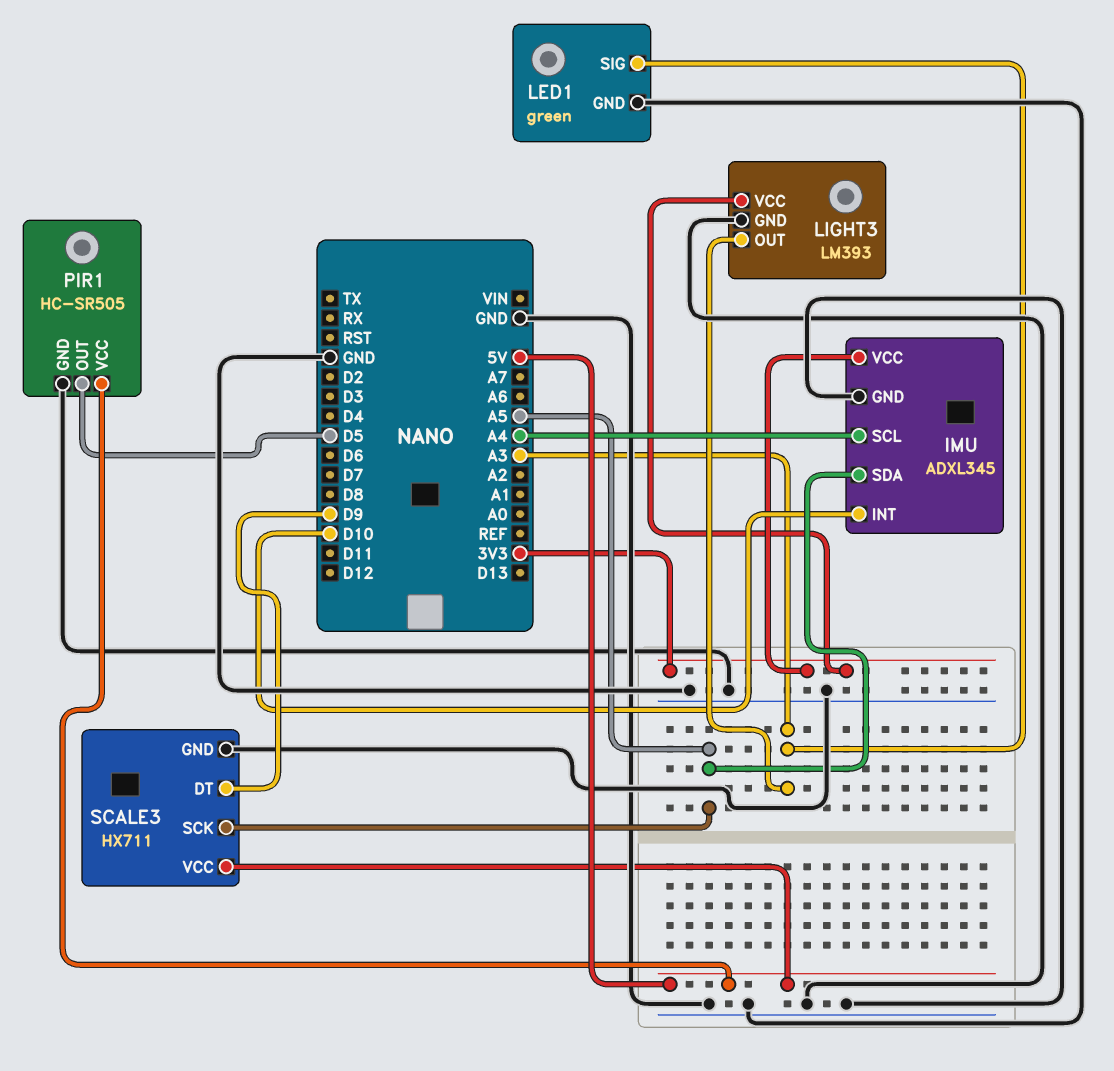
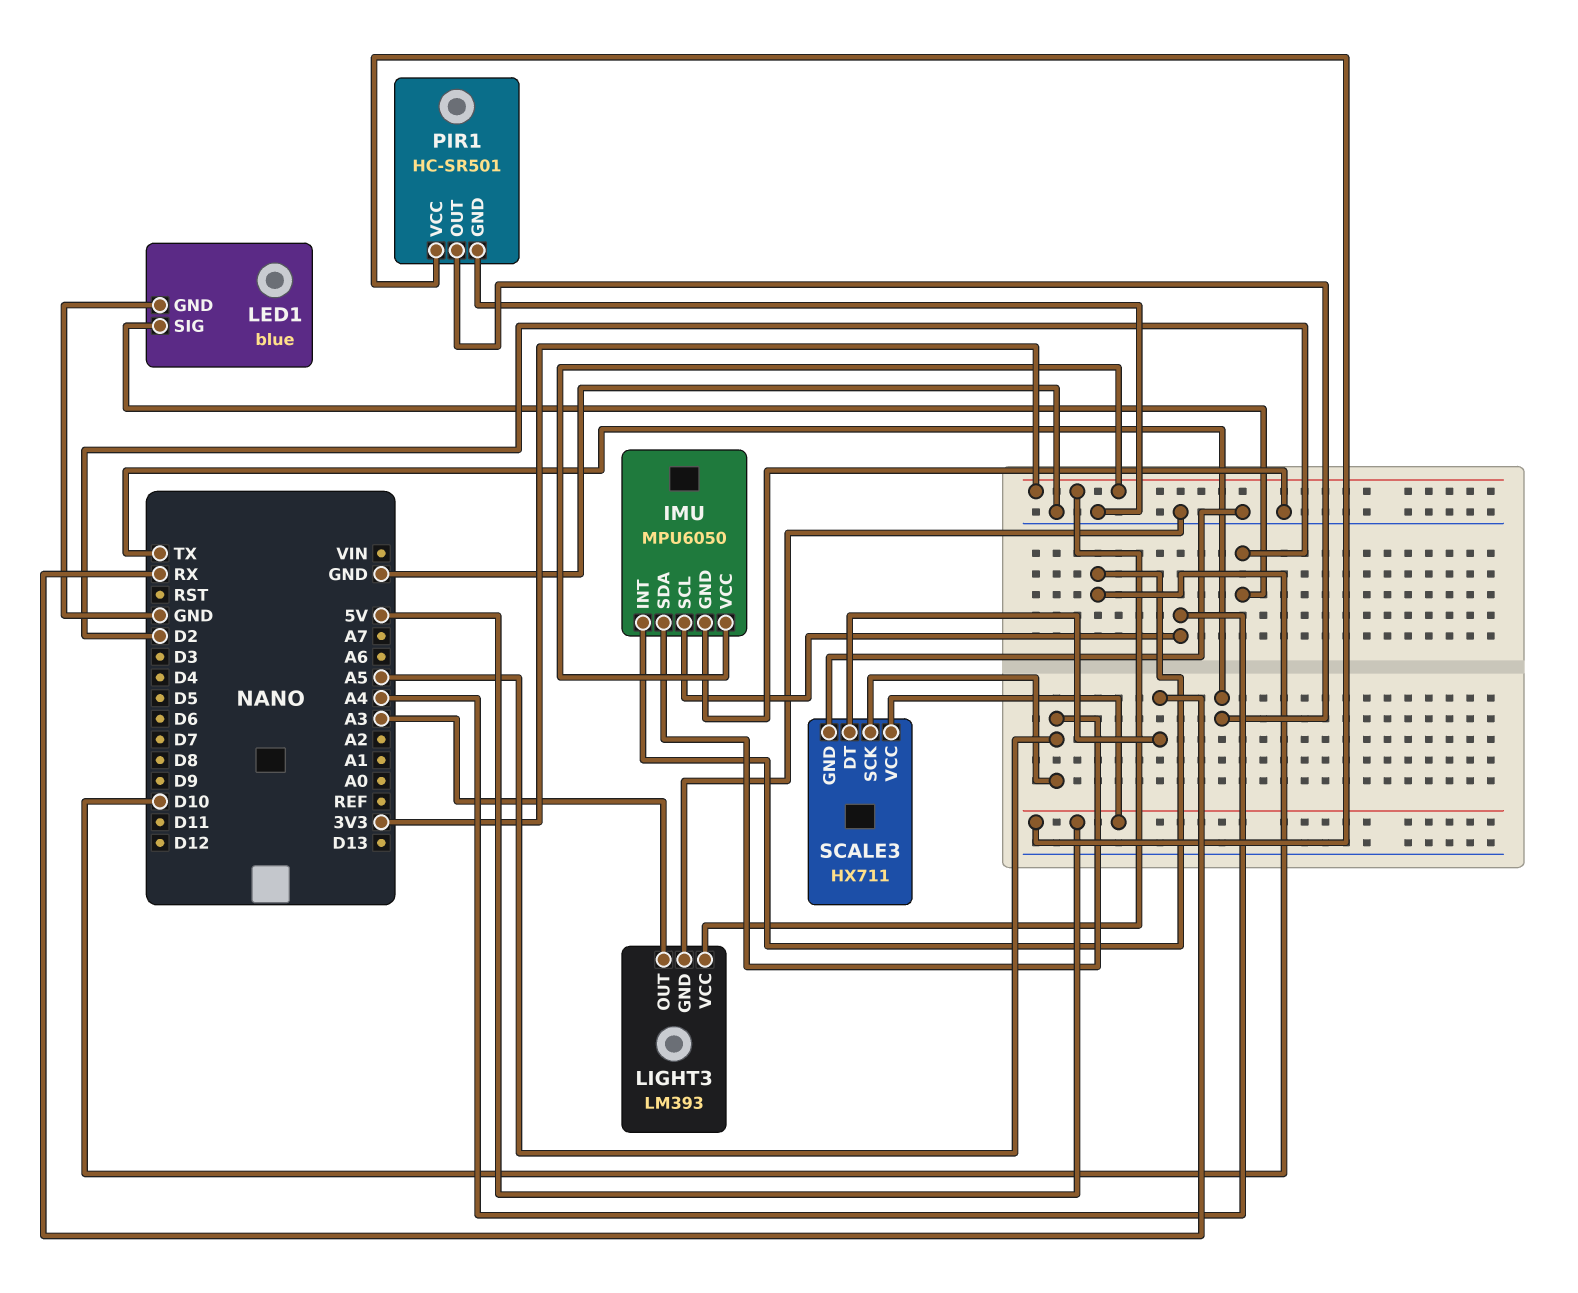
IMU: ADXL345 -> MPU6050
LED1: green -> blue
LED1 pin SIG: A3 -> D2
PIR1: HC-SR505 -> HC-SR501
PIR1 pin OUT: D5 -> TX
SCALE3 pin DT: D9 -> RX

